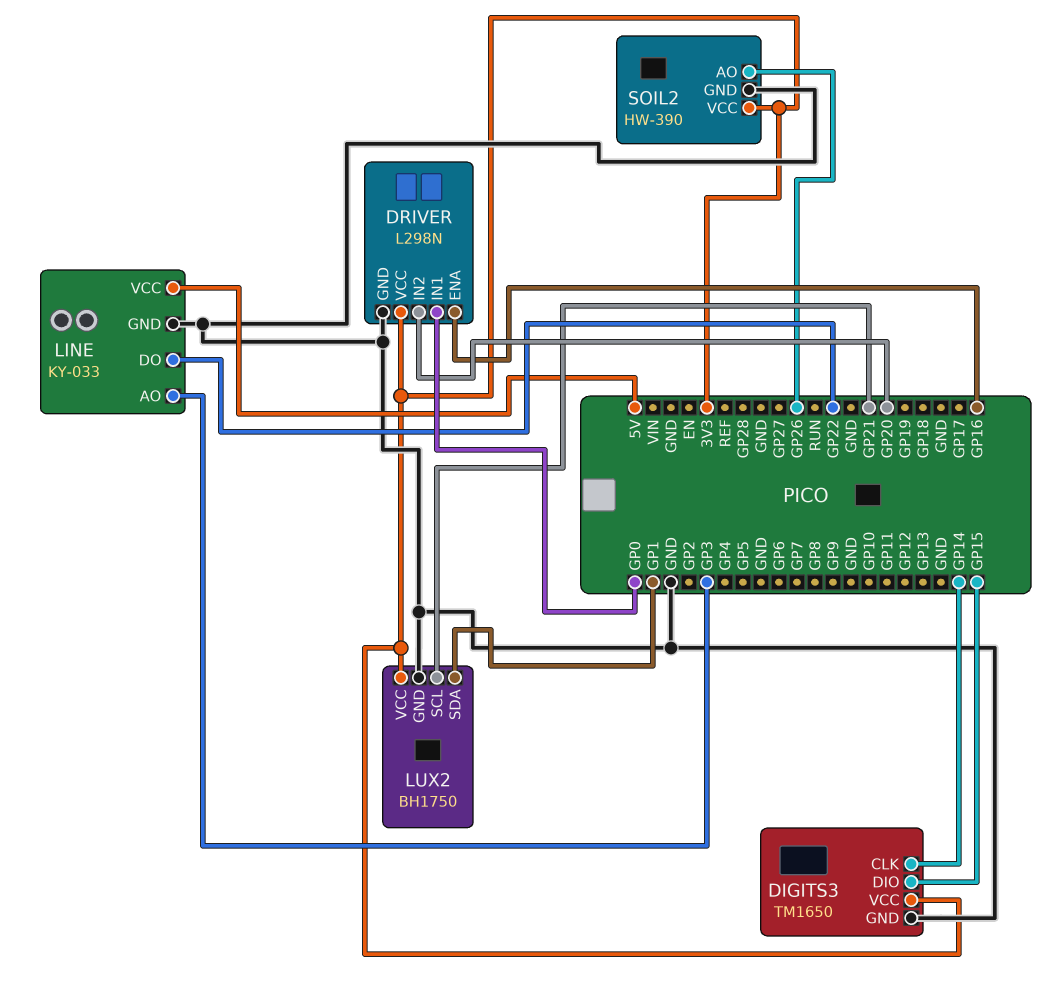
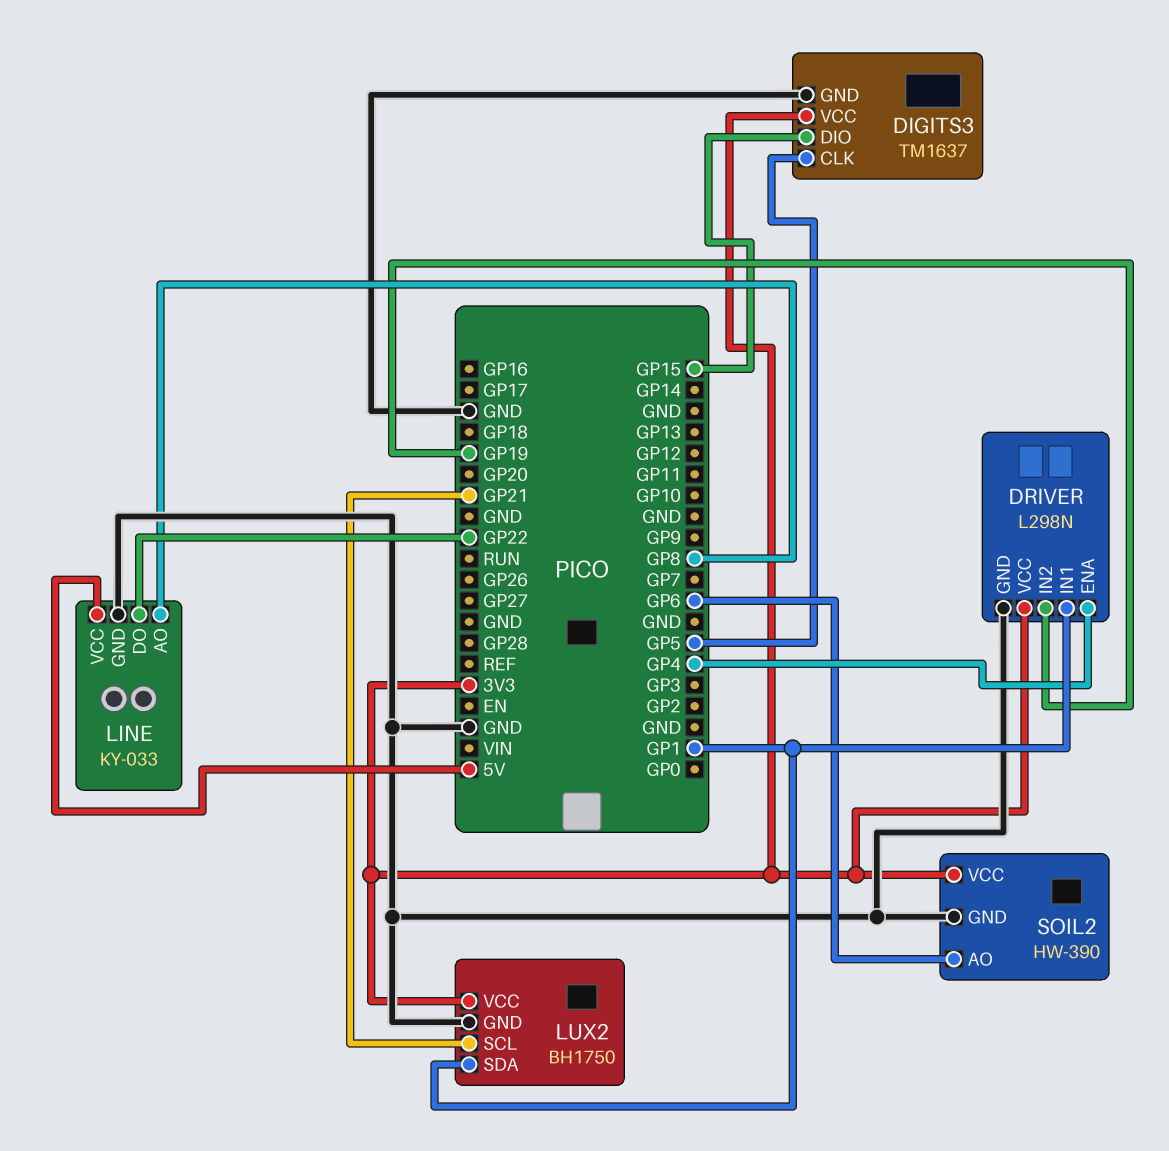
DIGITS3: TM1650 -> TM1637
DIGITS3 pin CLK: GP14 -> GP5
DRIVER pin ENA: GP16 -> GP4
DRIVER pin IN1: GP0 -> GP1
DRIVER pin IN2: GP20 -> GP19
LINE pin AO: GP3 -> GP8
SOIL2 pin AO: GP26 -> GP6

